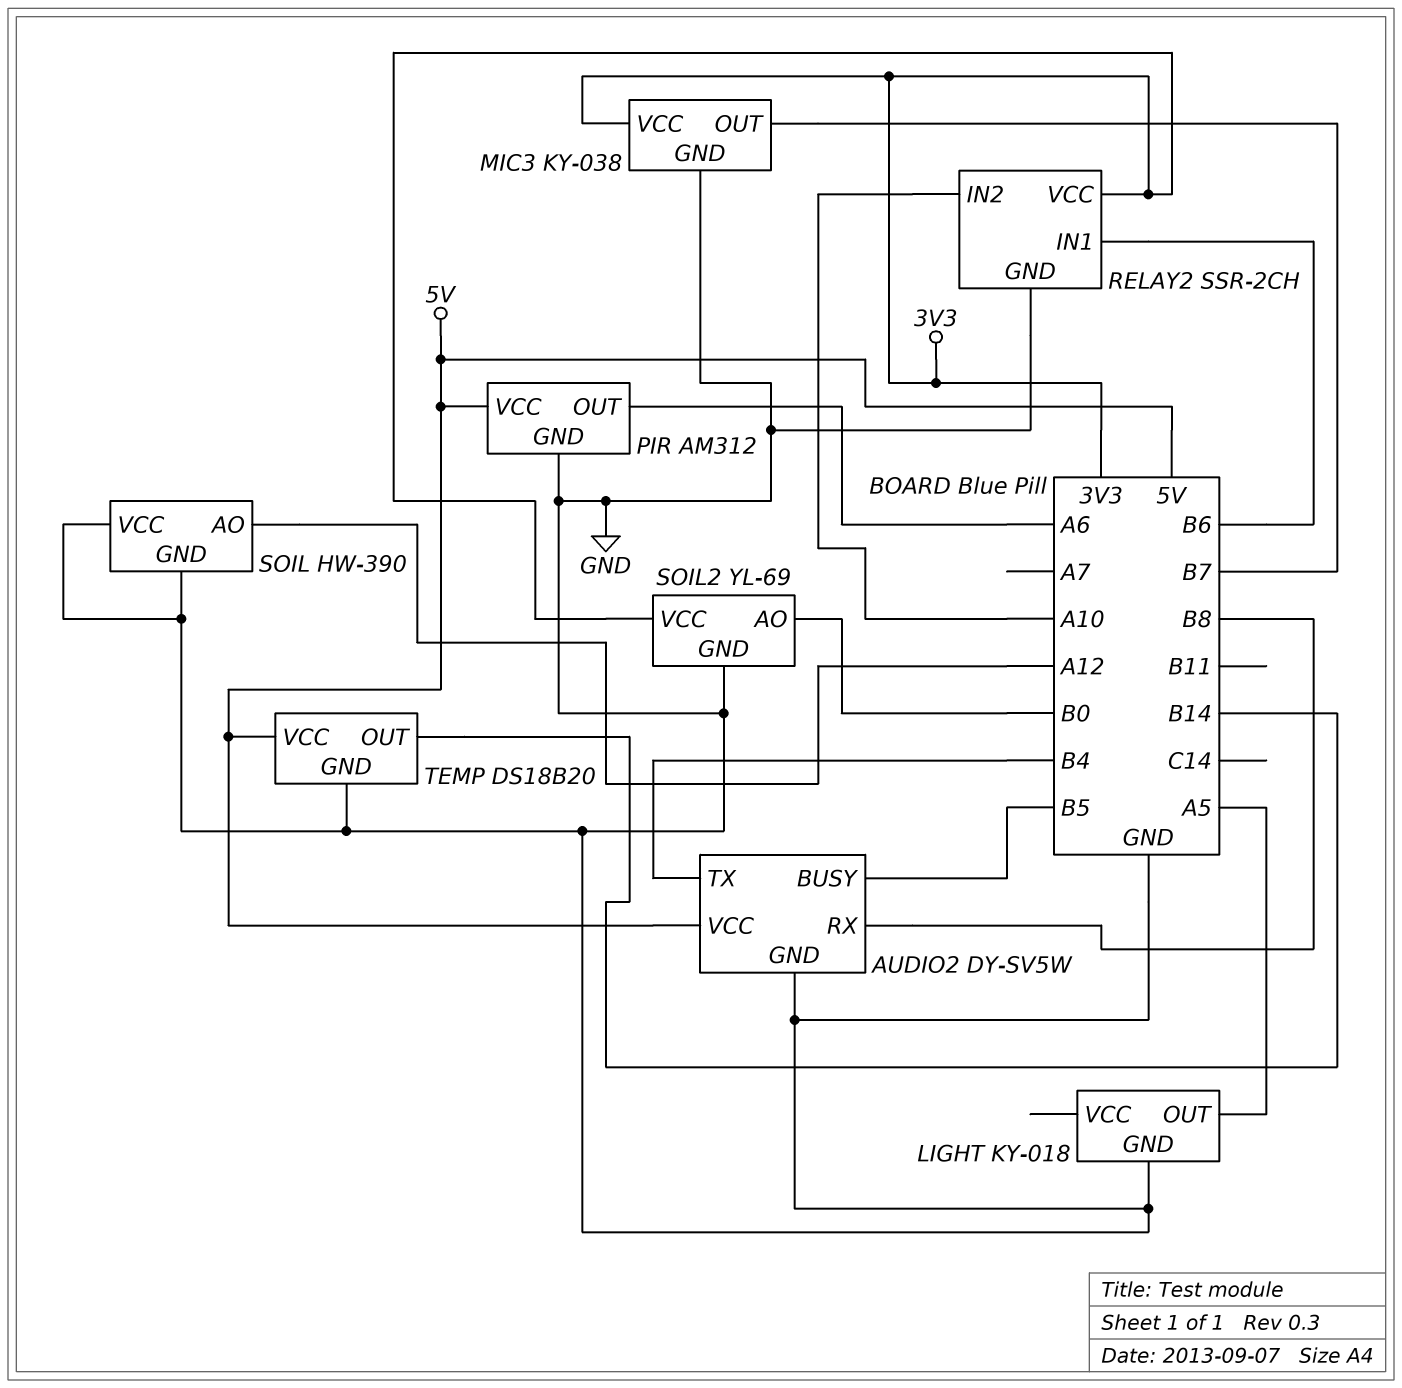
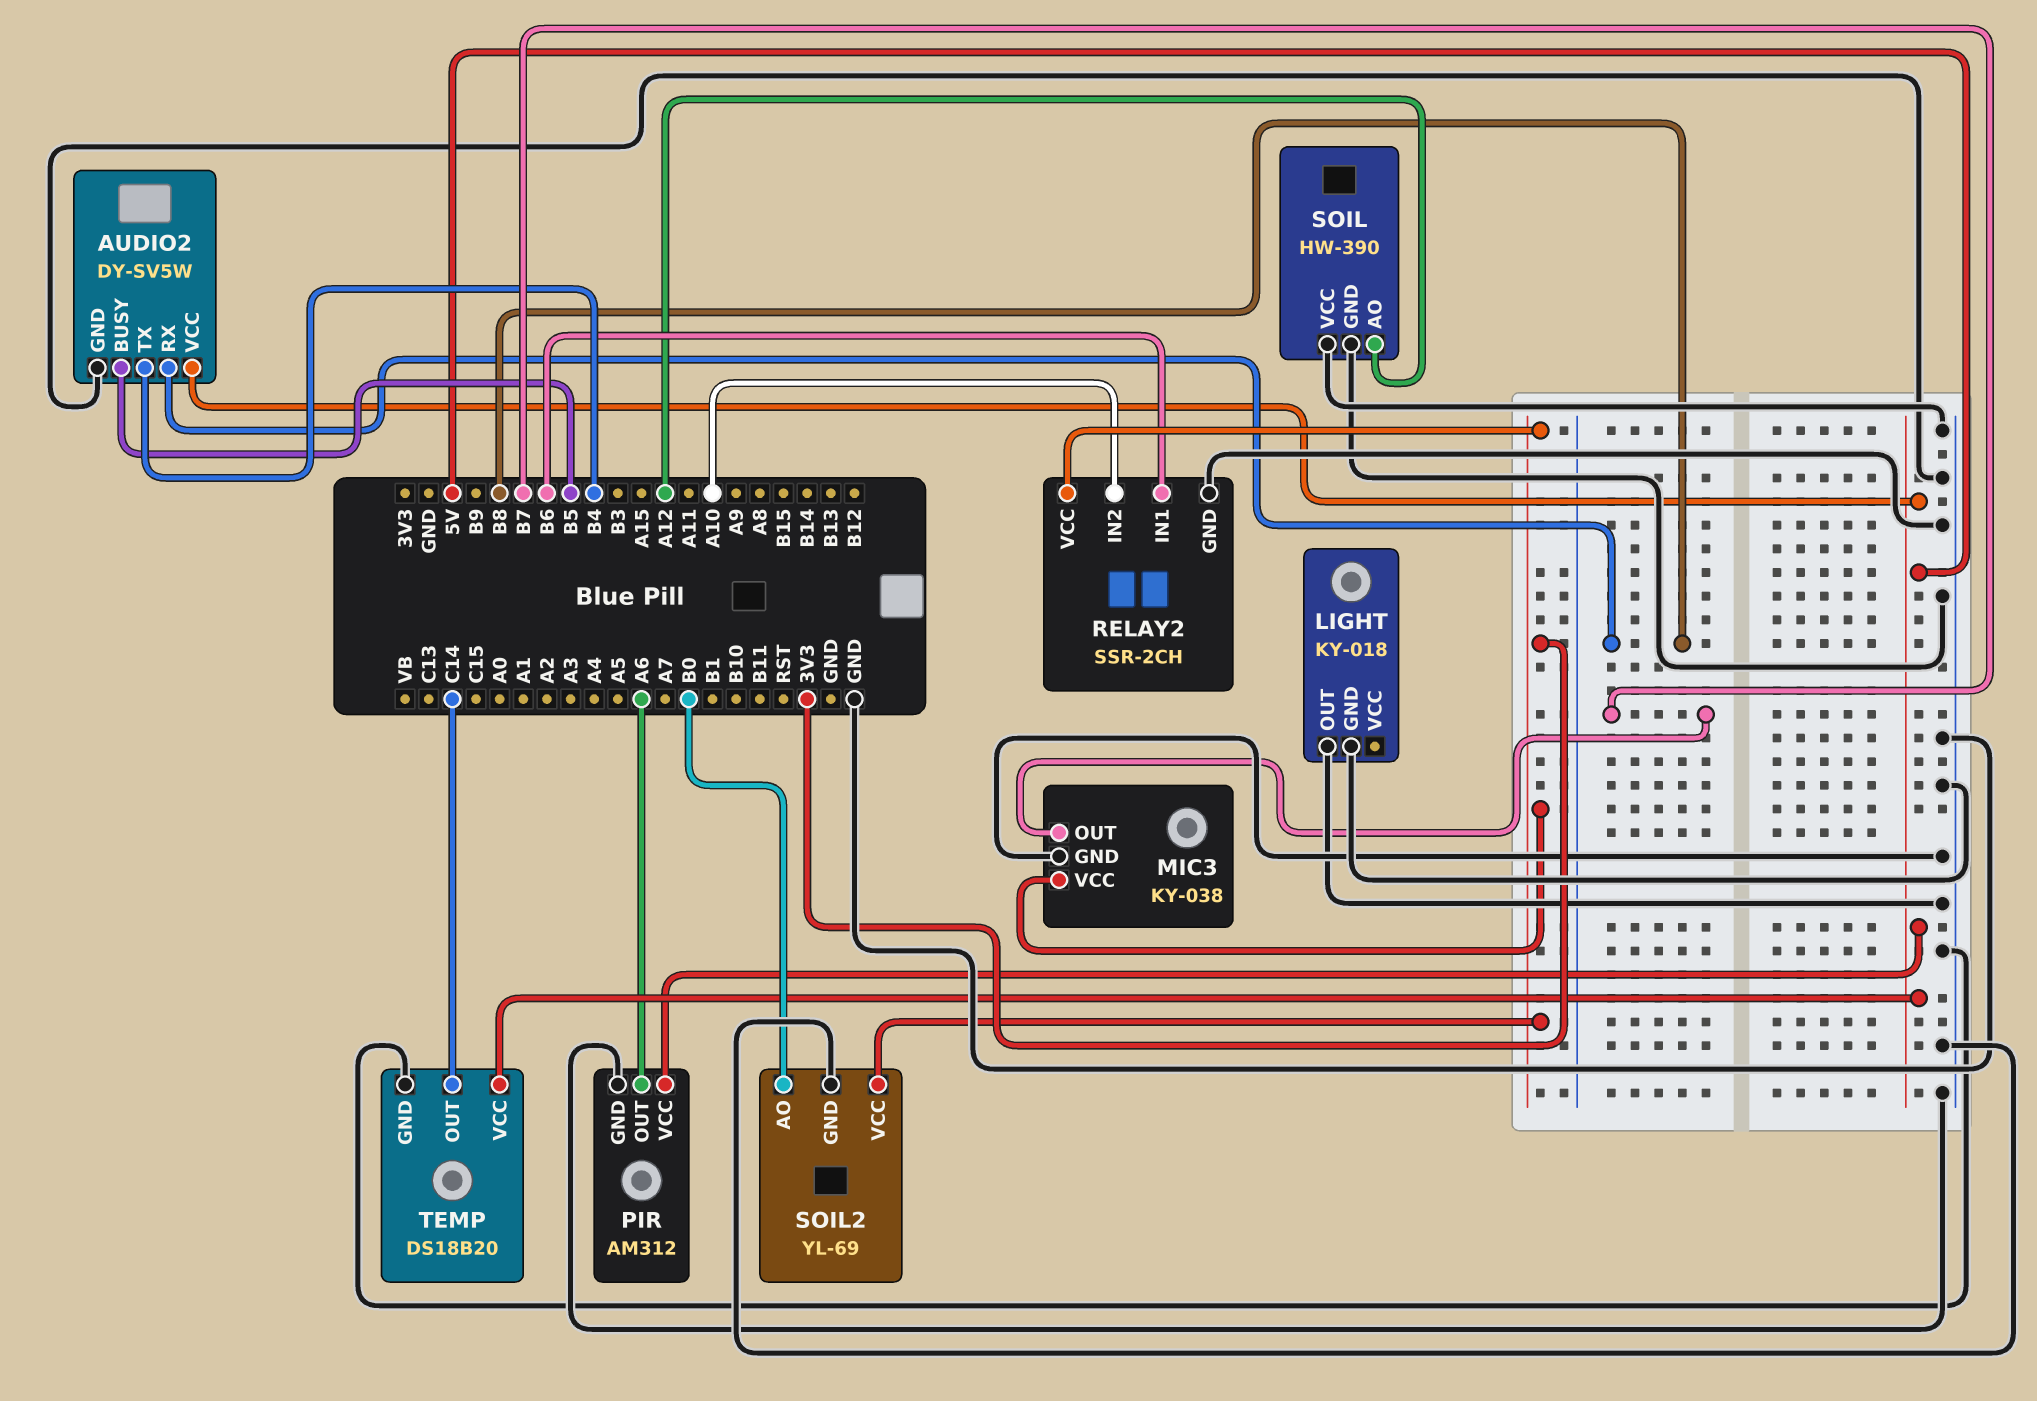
LIGHT pin OUT: A5 -> GND
TEMP pin OUT: B14 -> C14

